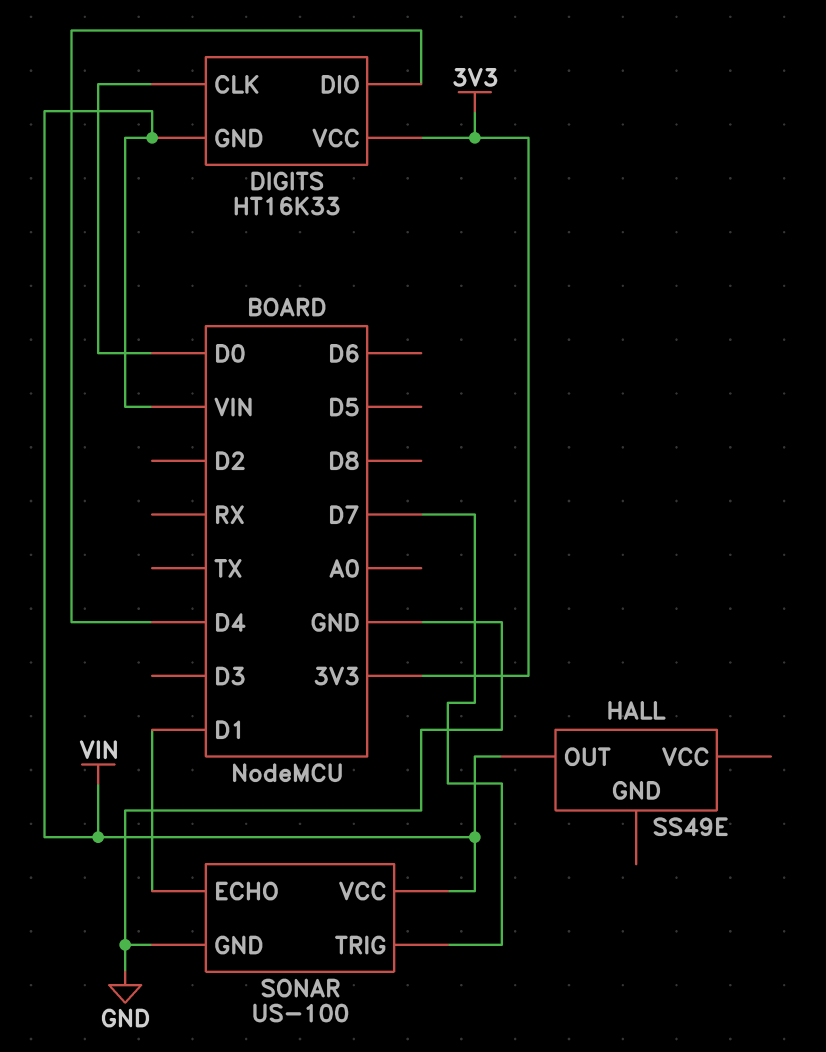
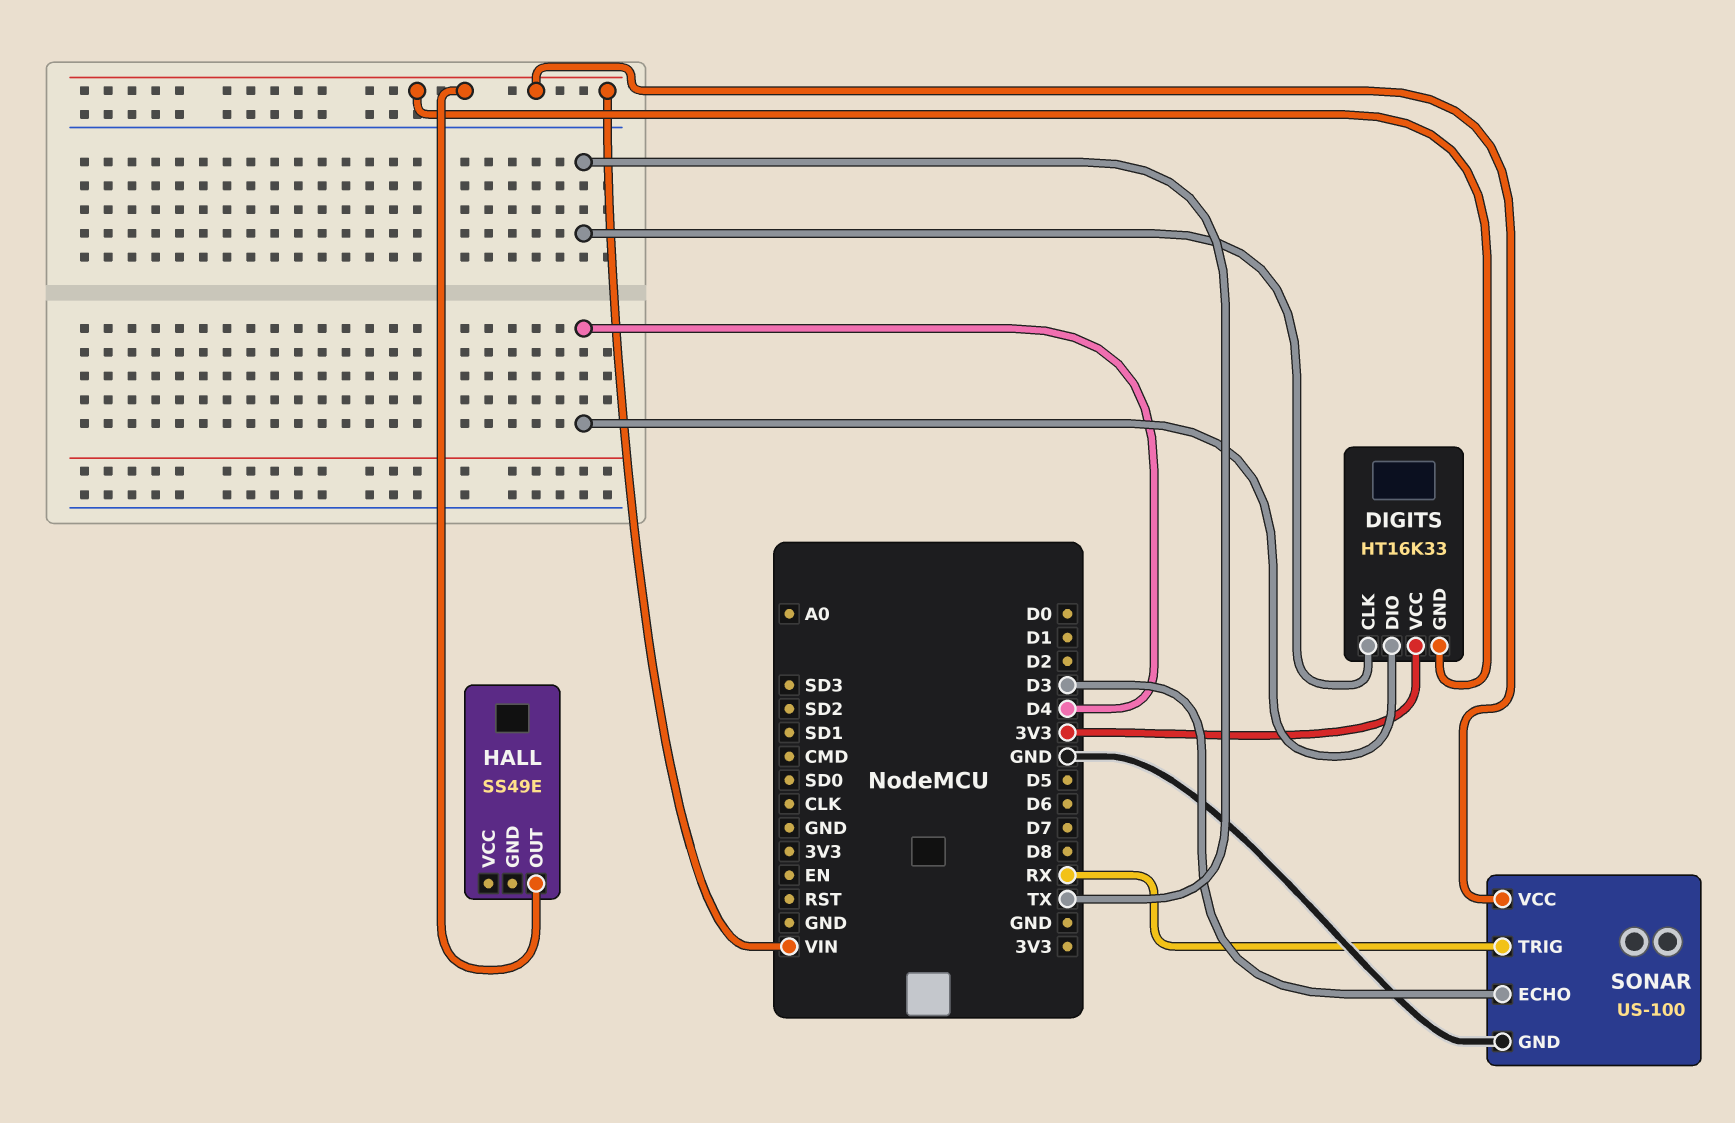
DIGITS pin CLK: D0 -> TX
SONAR pin ECHO: D1 -> D3
SONAR pin TRIG: D7 -> RX

